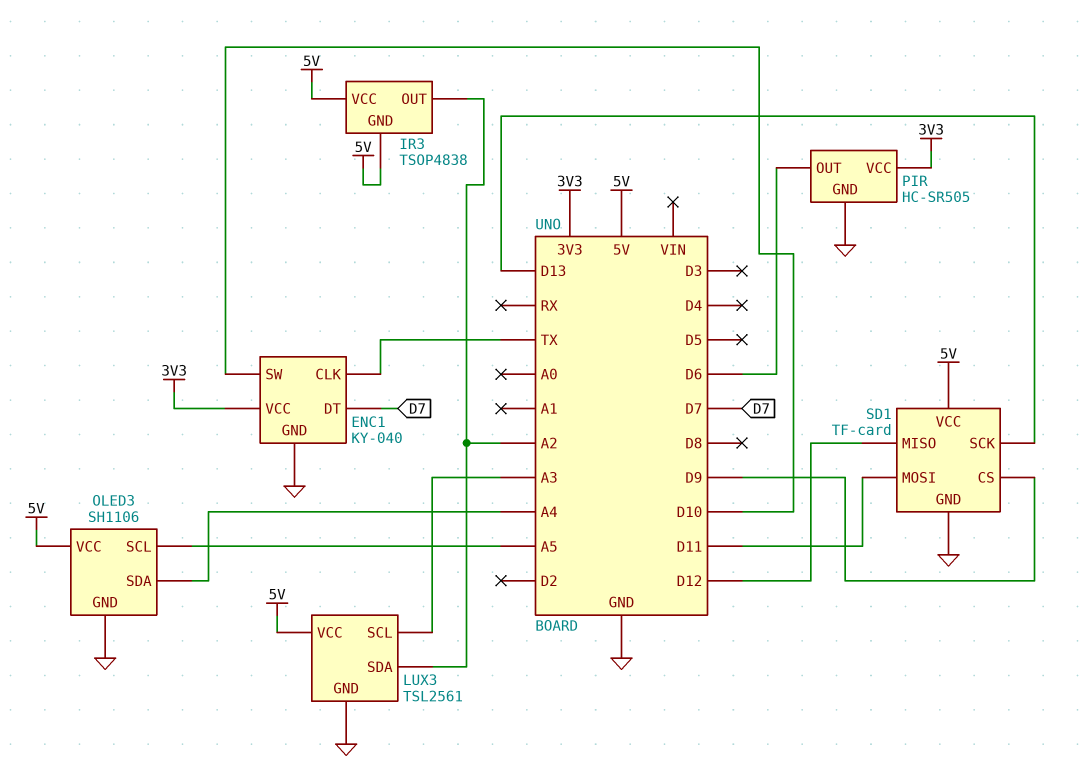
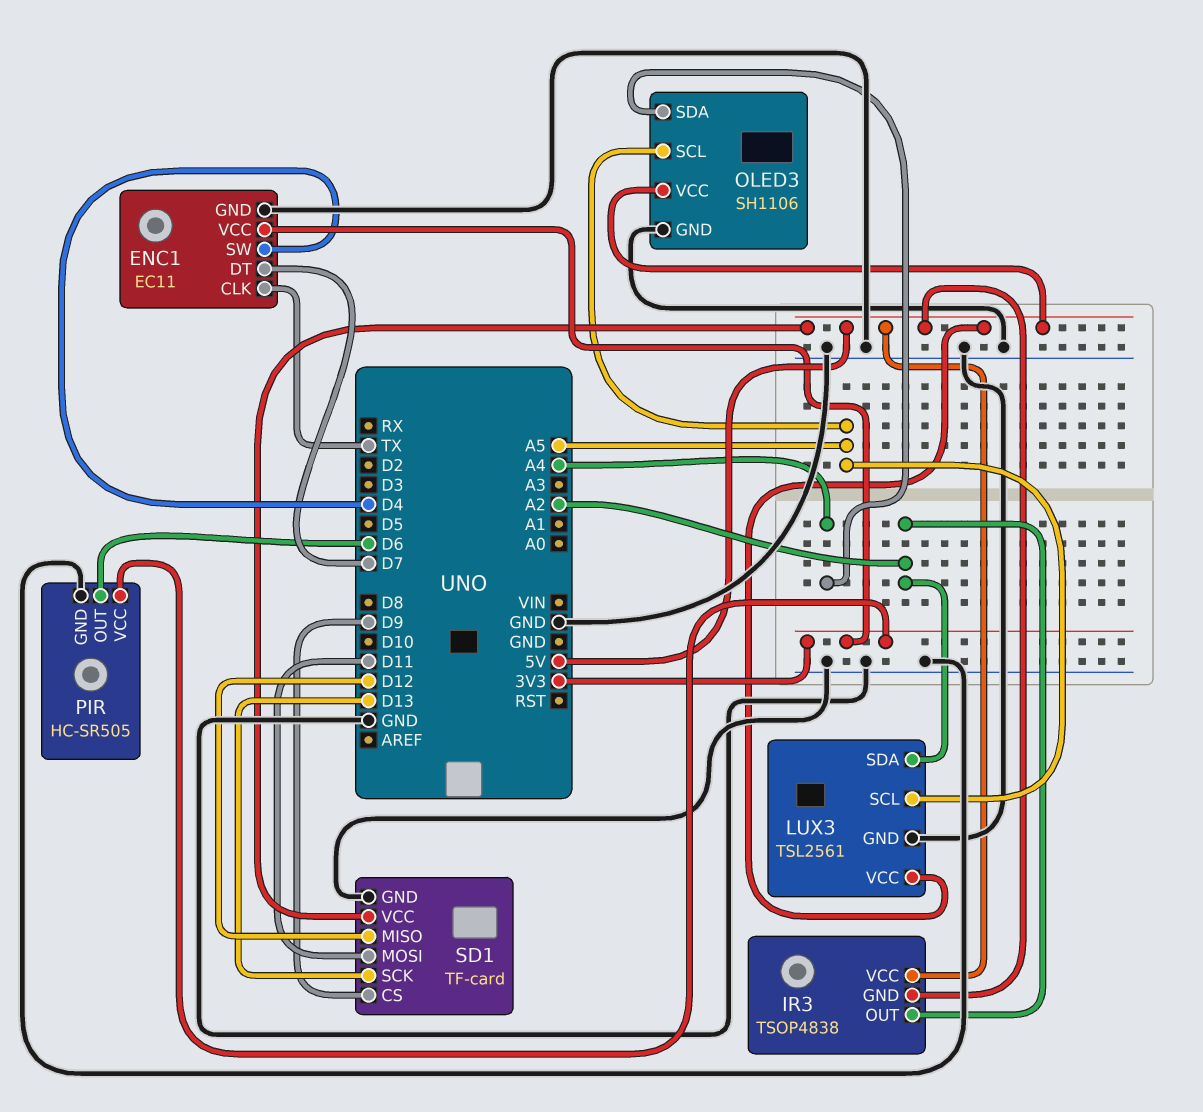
ENC1: KY-040 -> EC11
ENC1 pin SW: D10 -> D4
LUX3 pin SCL: A3 -> A5

